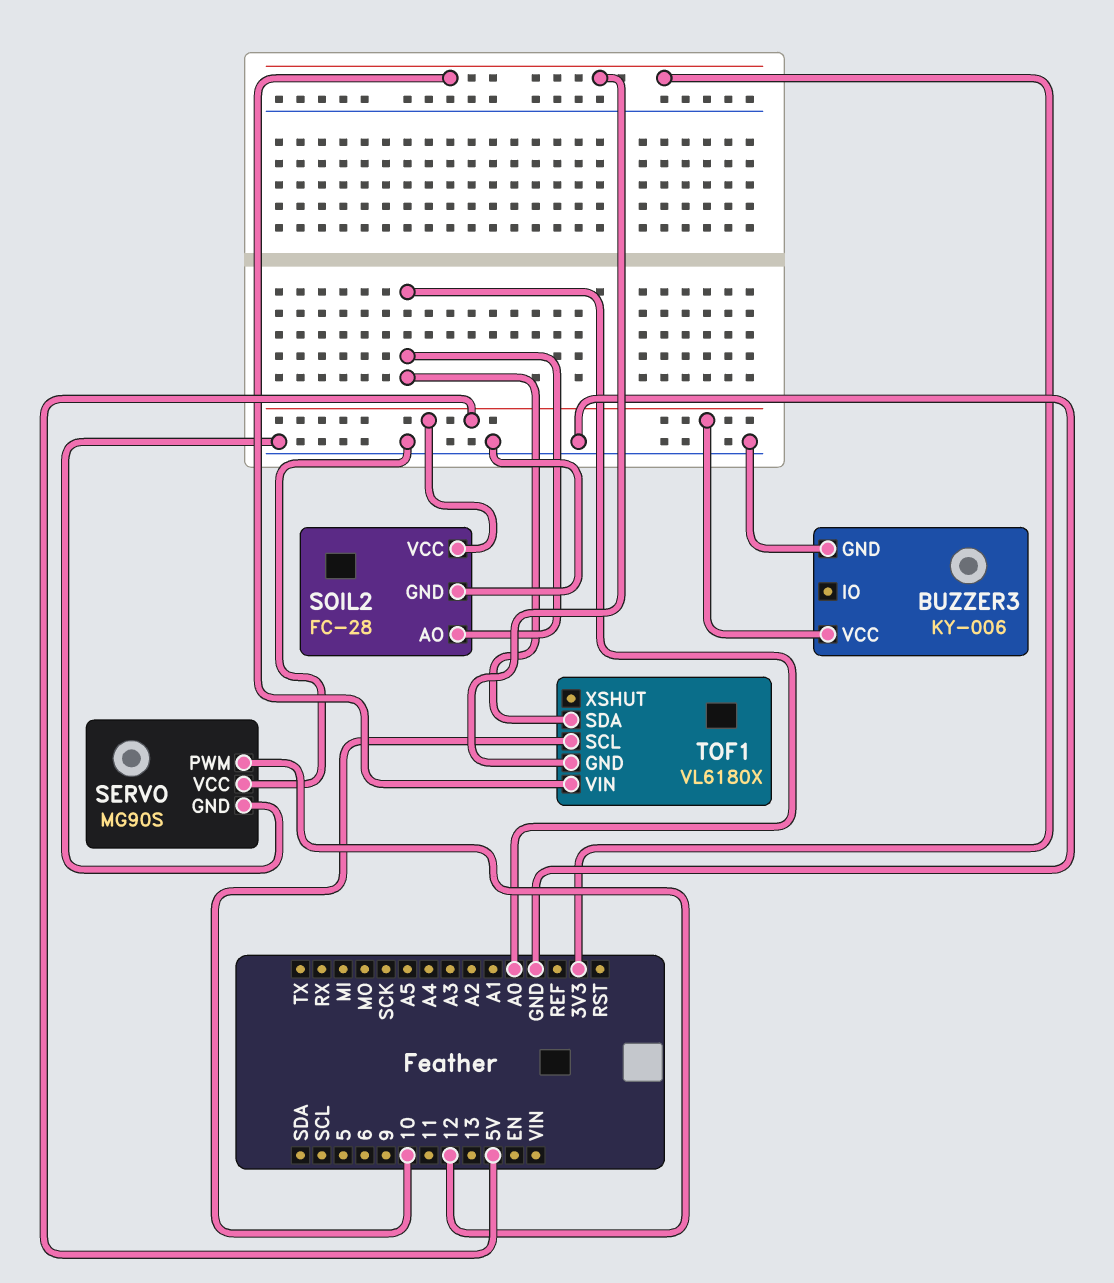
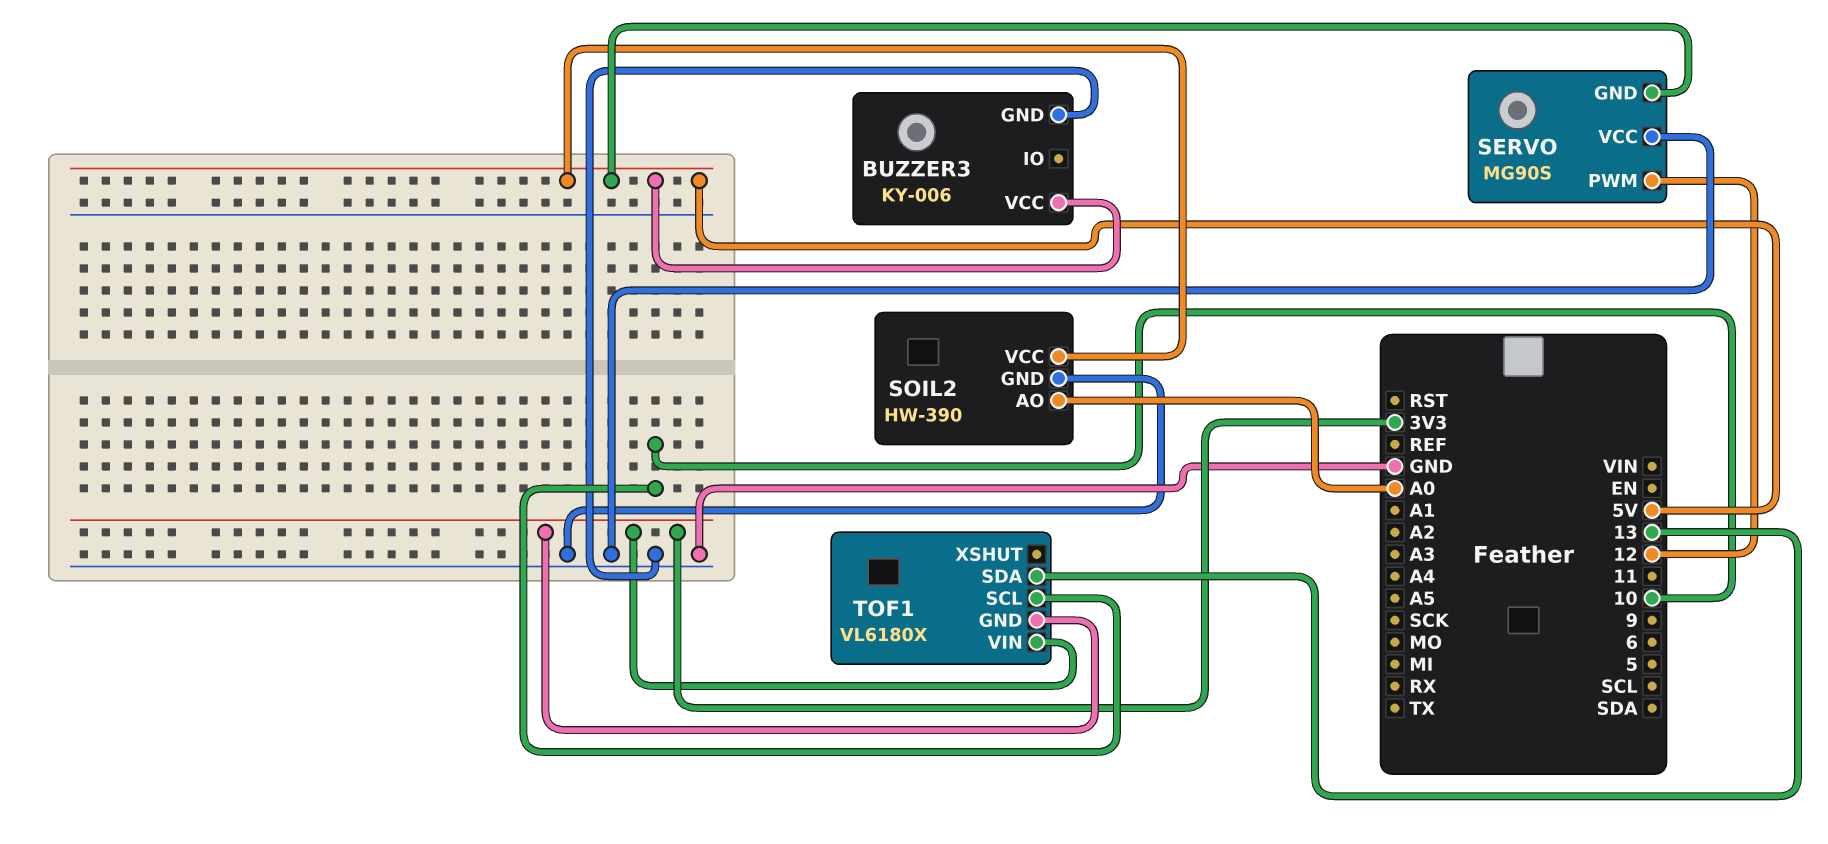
SERVO pin GND: GND -> 5V
SOIL2: FC-28 -> HW-390
TOF1 pin SDA: A0 -> 13

